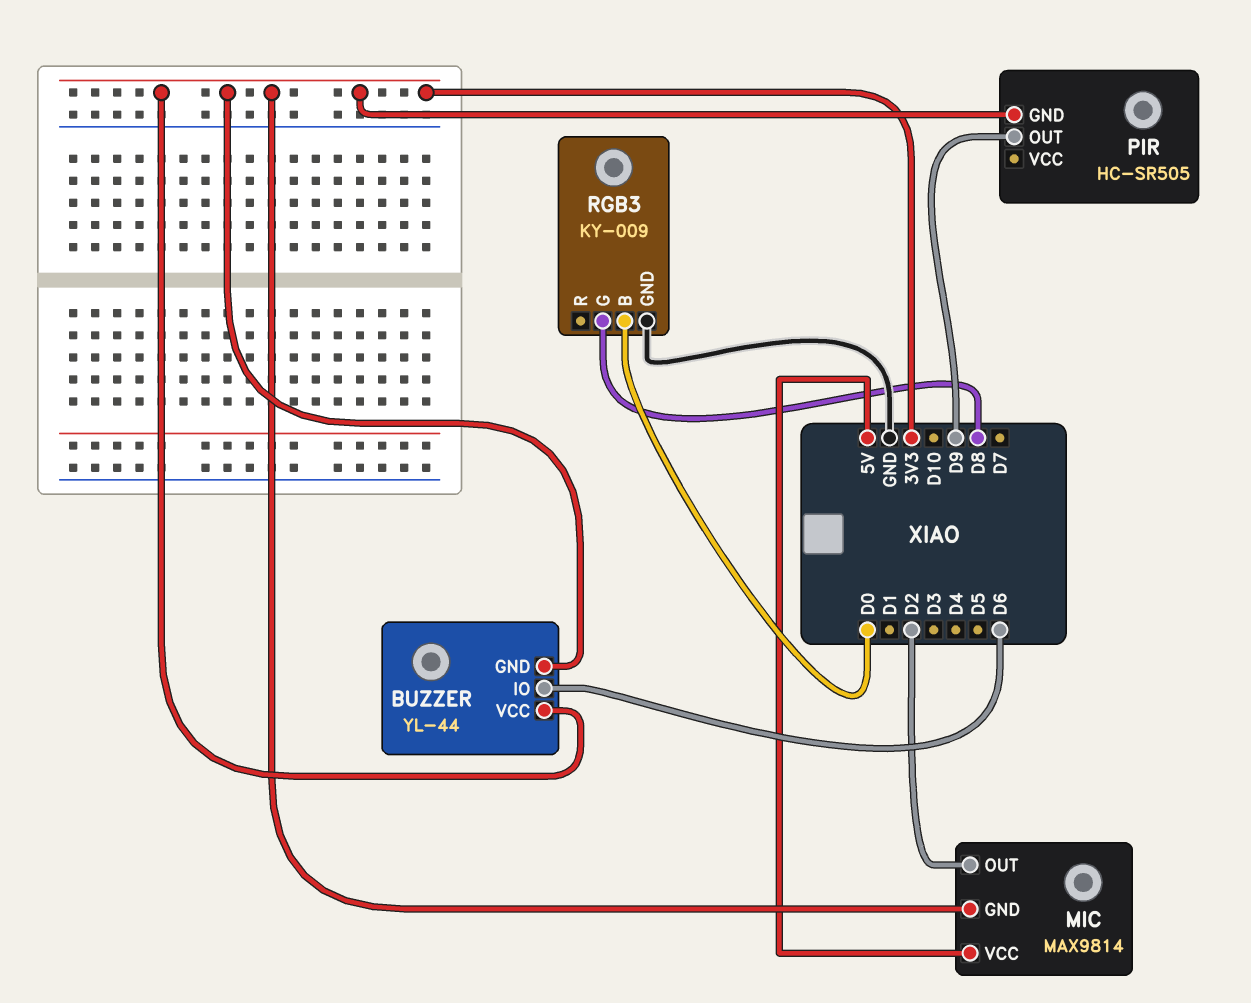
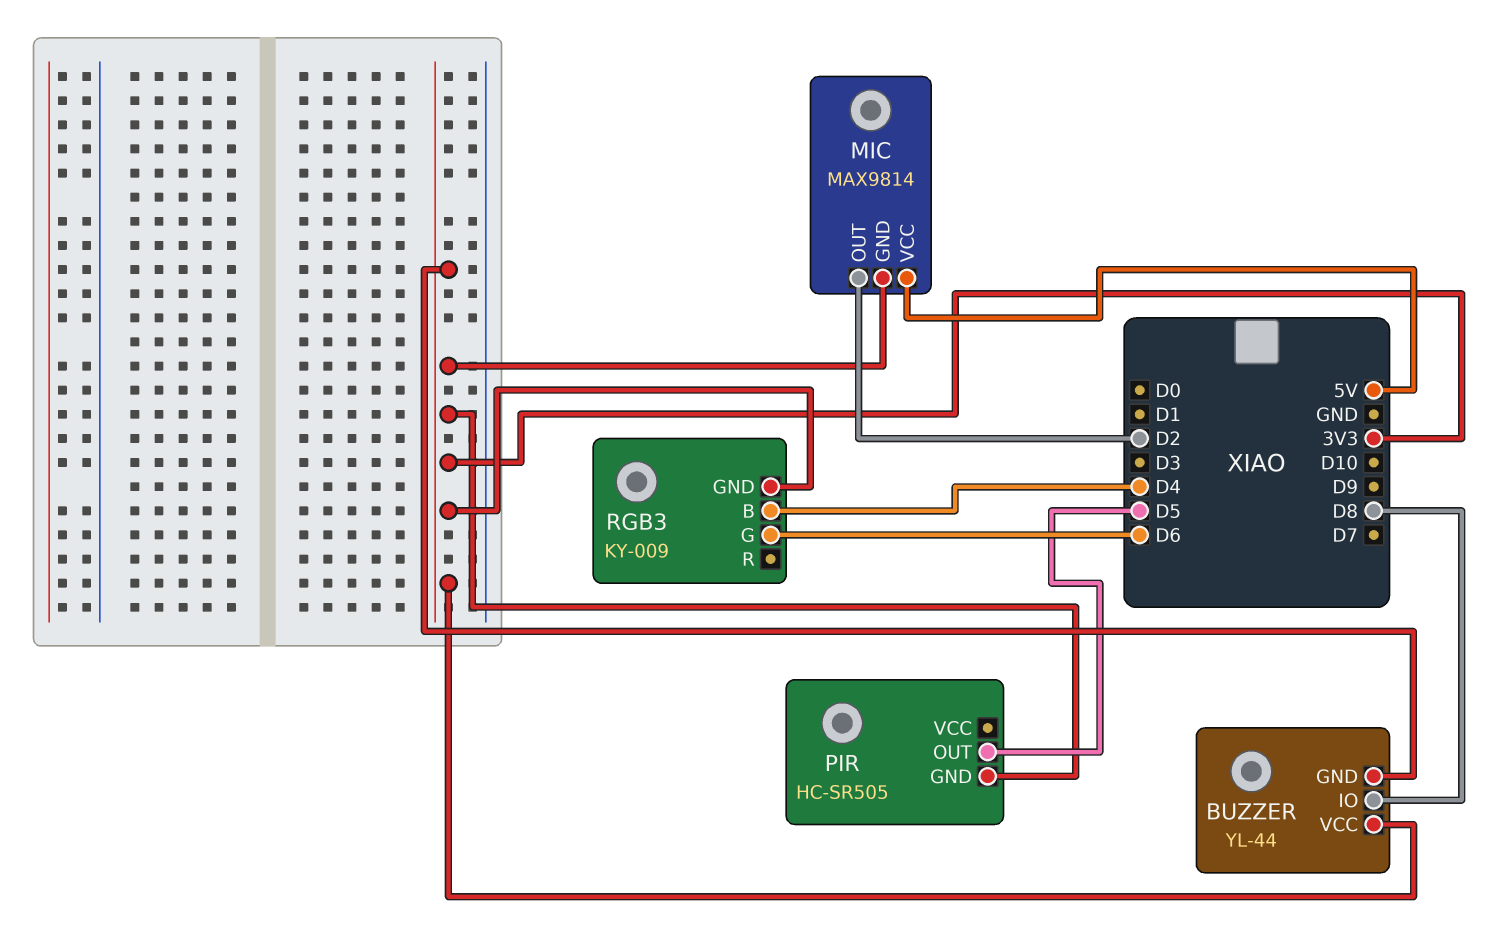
BUZZER pin IO: D6 -> D8
PIR pin OUT: D9 -> D5
RGB3 pin B: D0 -> D4
RGB3 pin G: D8 -> D6
RGB3 pin GND: GND -> 3V3

